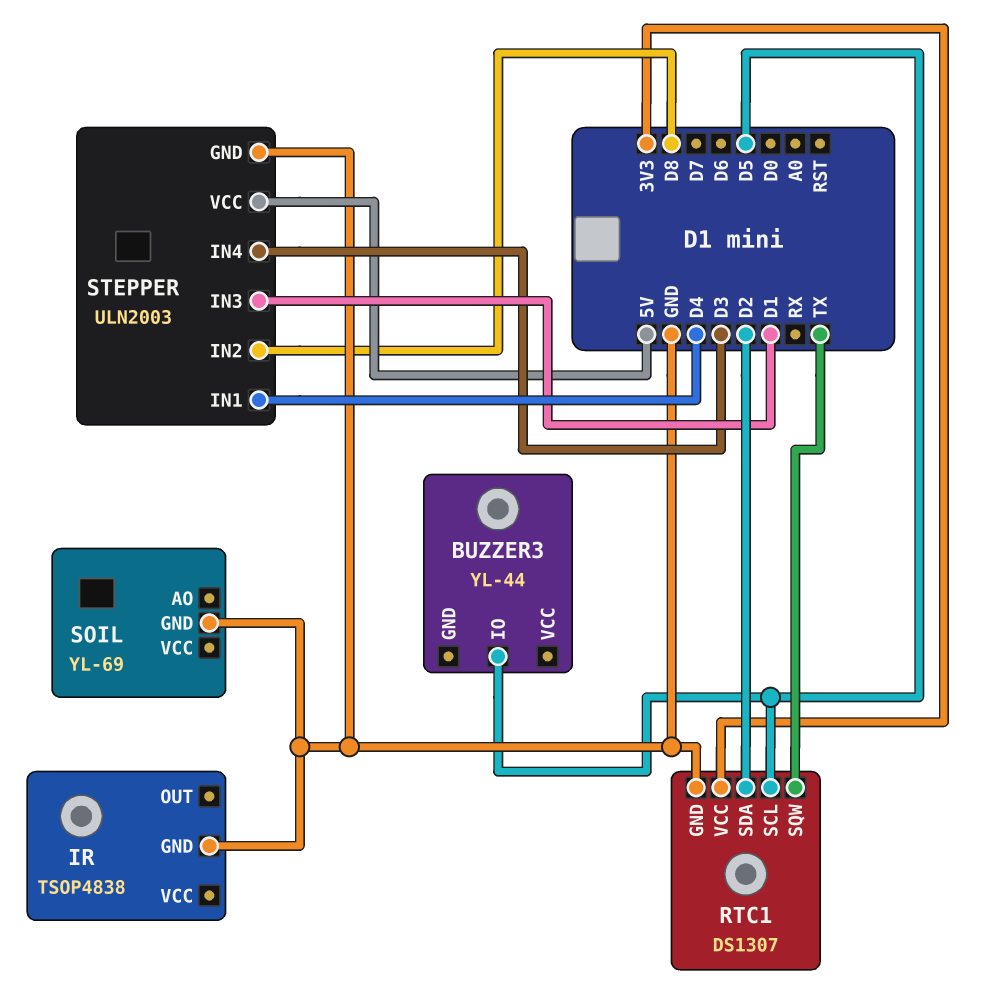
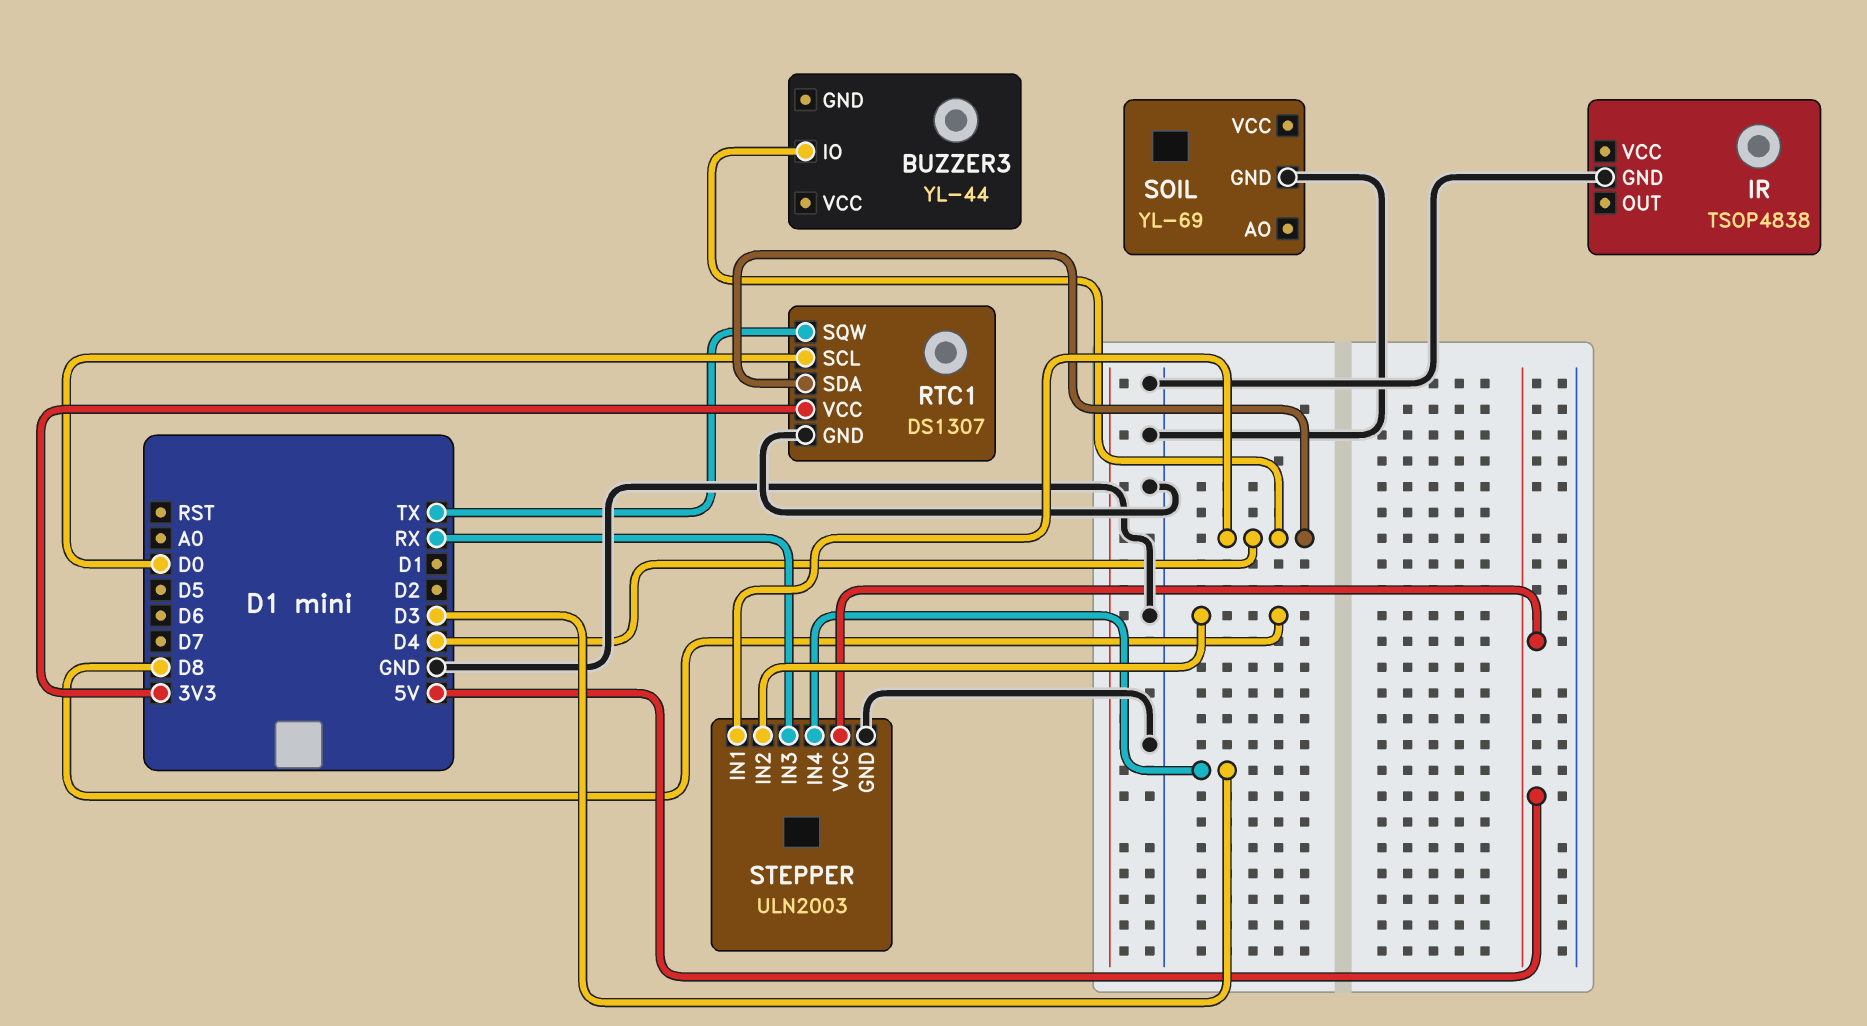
BUZZER3 pin IO: D5 -> D4
RTC1 pin SCL: D5 -> D0
RTC1 pin SDA: D2 -> D4
STEPPER pin IN3: D1 -> RX

